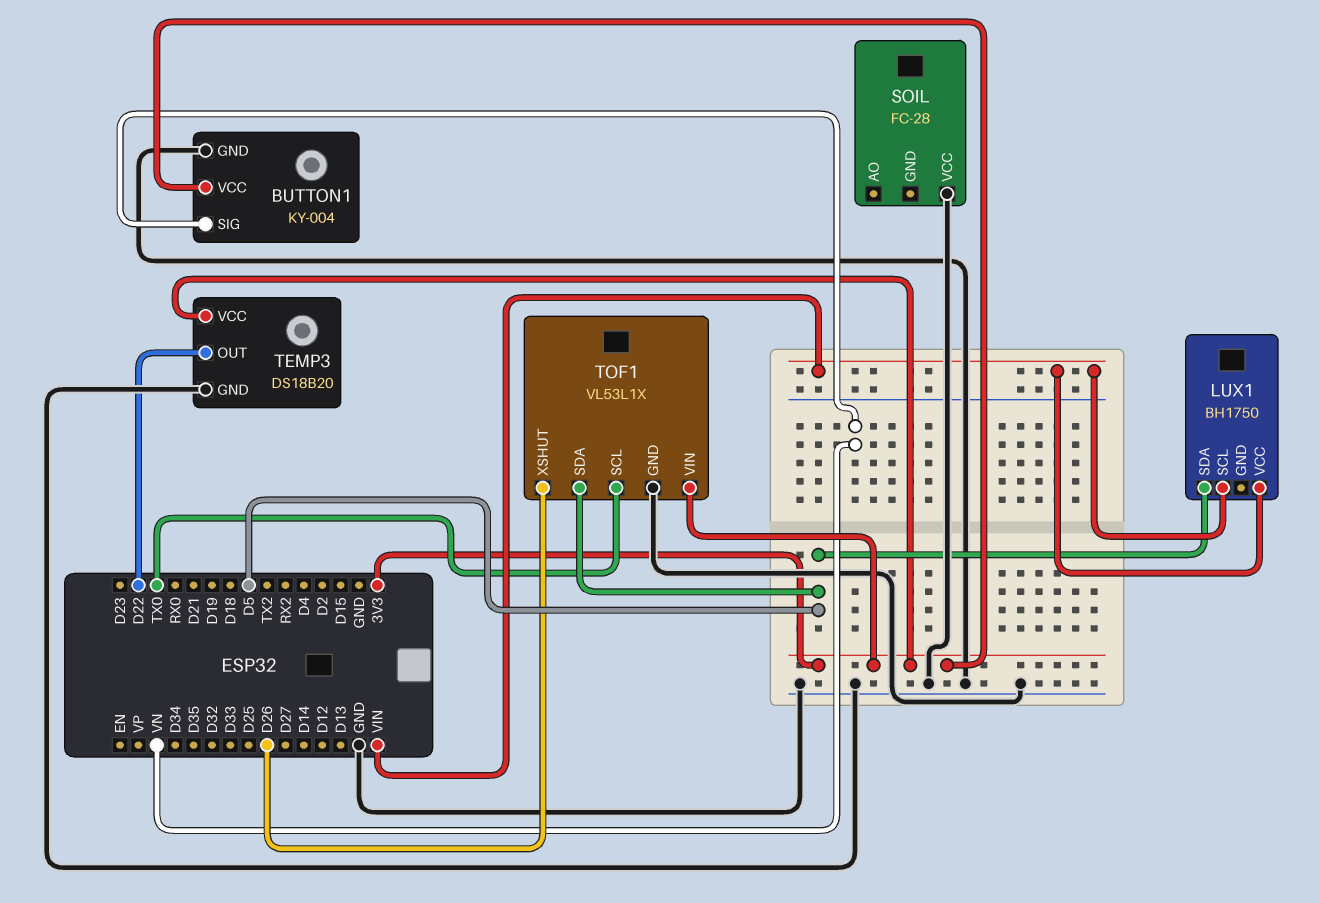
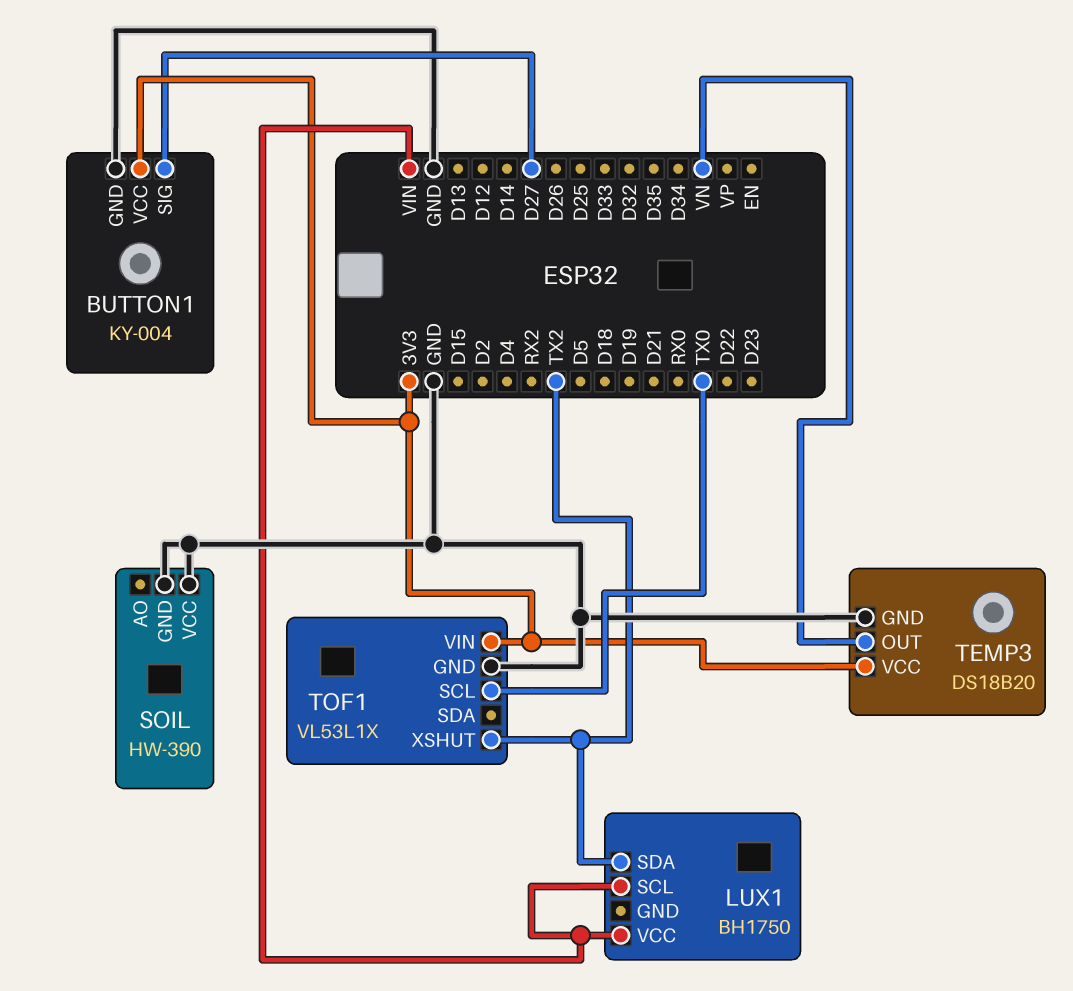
BUTTON1 pin SIG: VN -> D27
LUX1 pin SDA: D5 -> TX2
SOIL: FC-28 -> HW-390
SOIL pin GND: none -> GND
TEMP3 pin OUT: D22 -> VN
TOF1 pin SDA: D5 -> none
TOF1 pin XSHUT: D26 -> TX2

